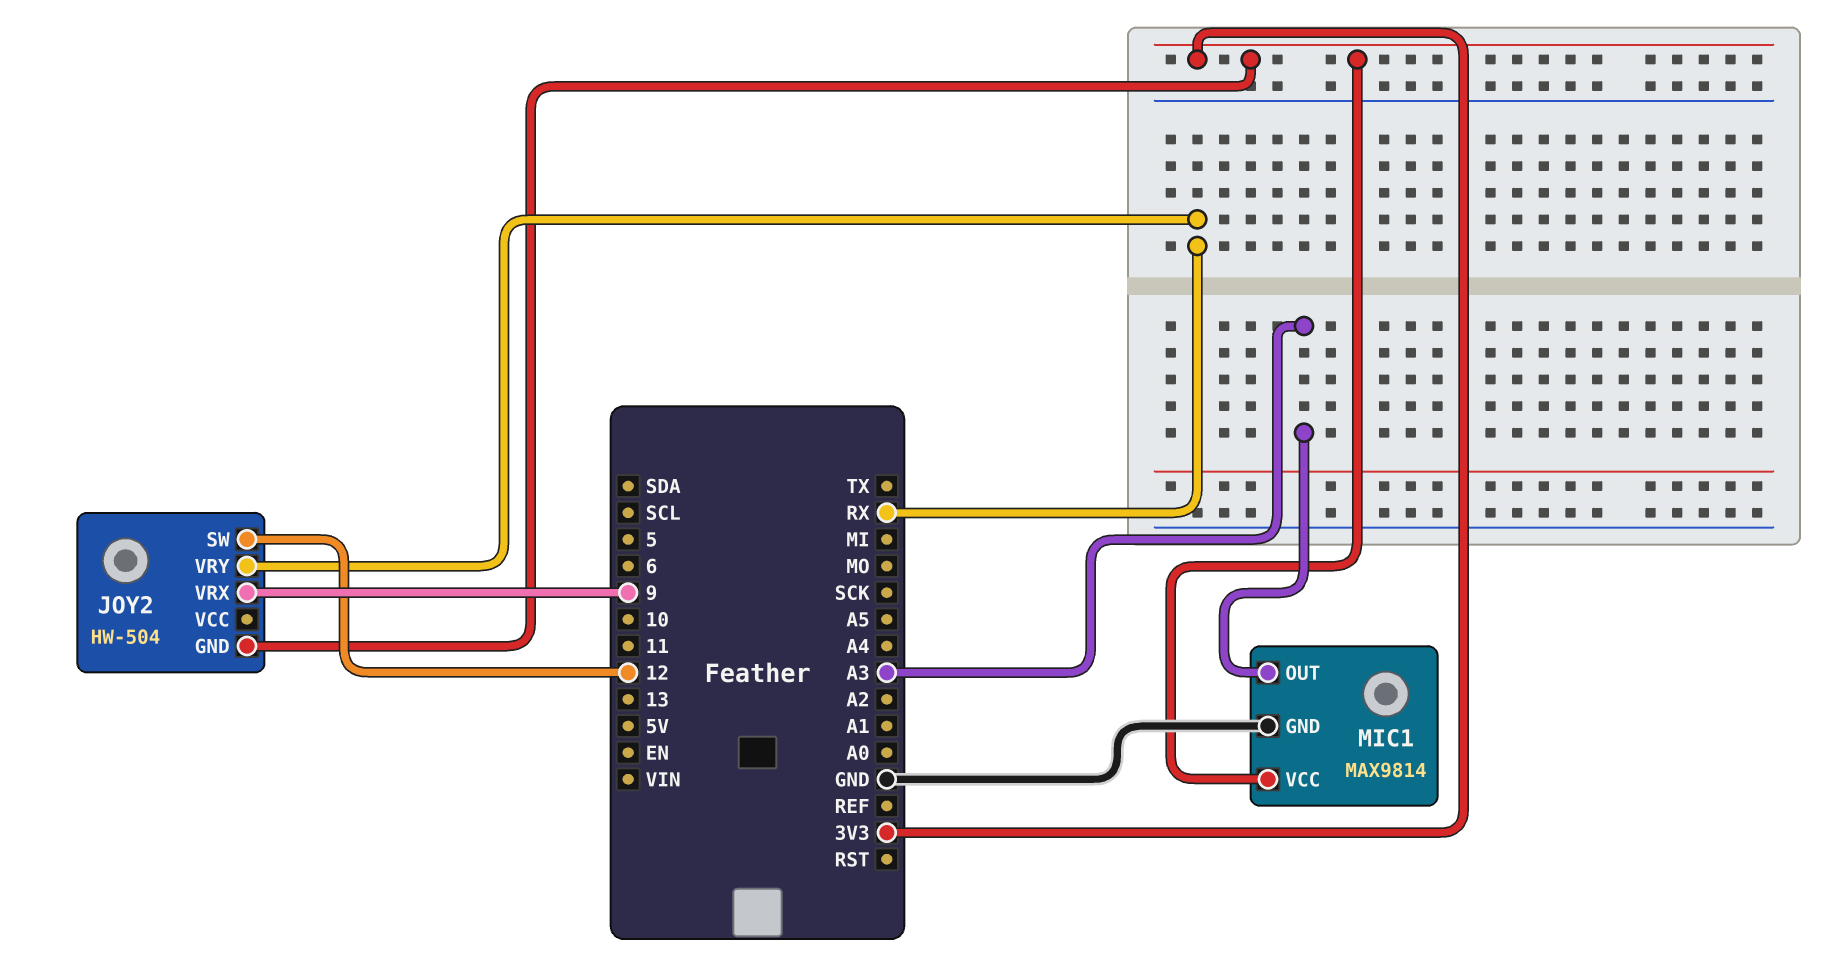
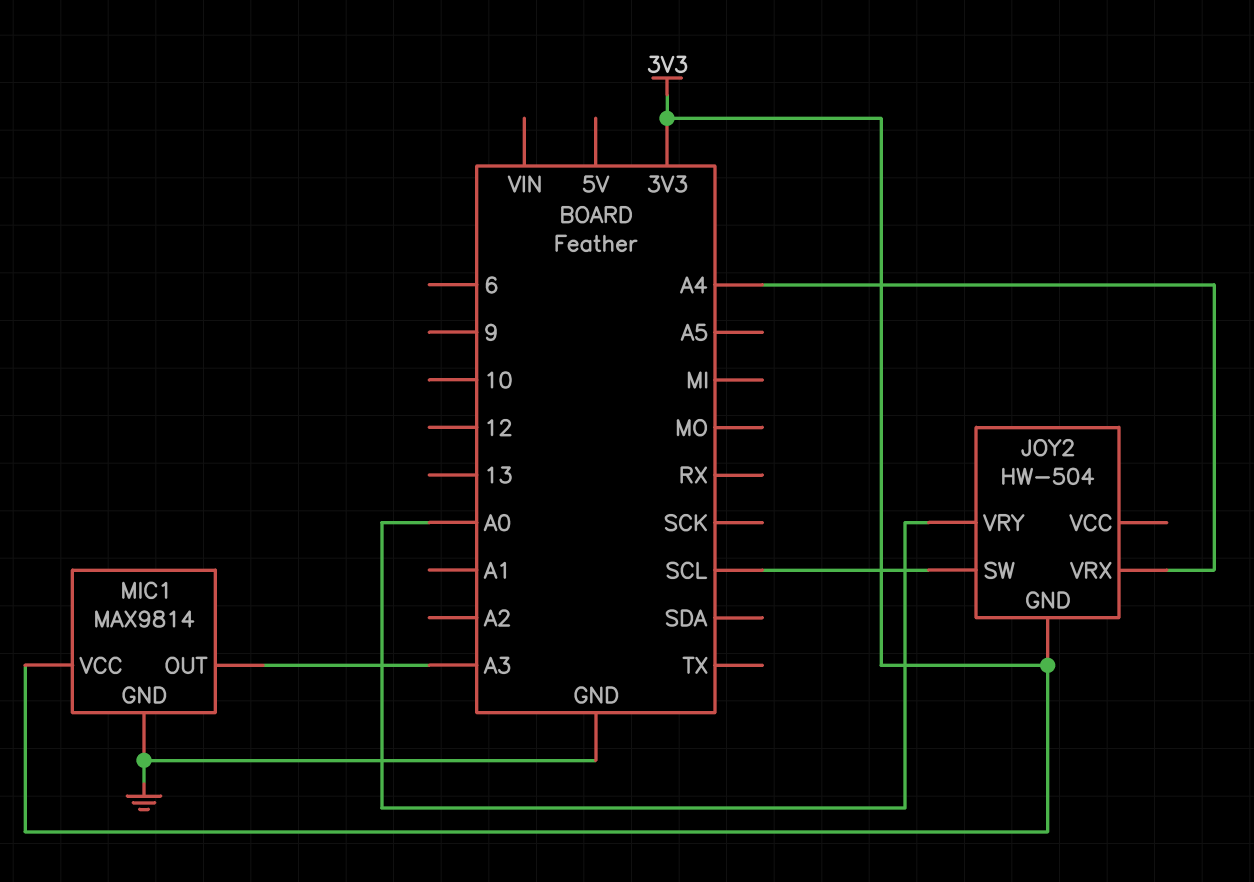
JOY2 pin SW: 12 -> SCL
JOY2 pin VRX: 9 -> A4
JOY2 pin VRY: RX -> A0

